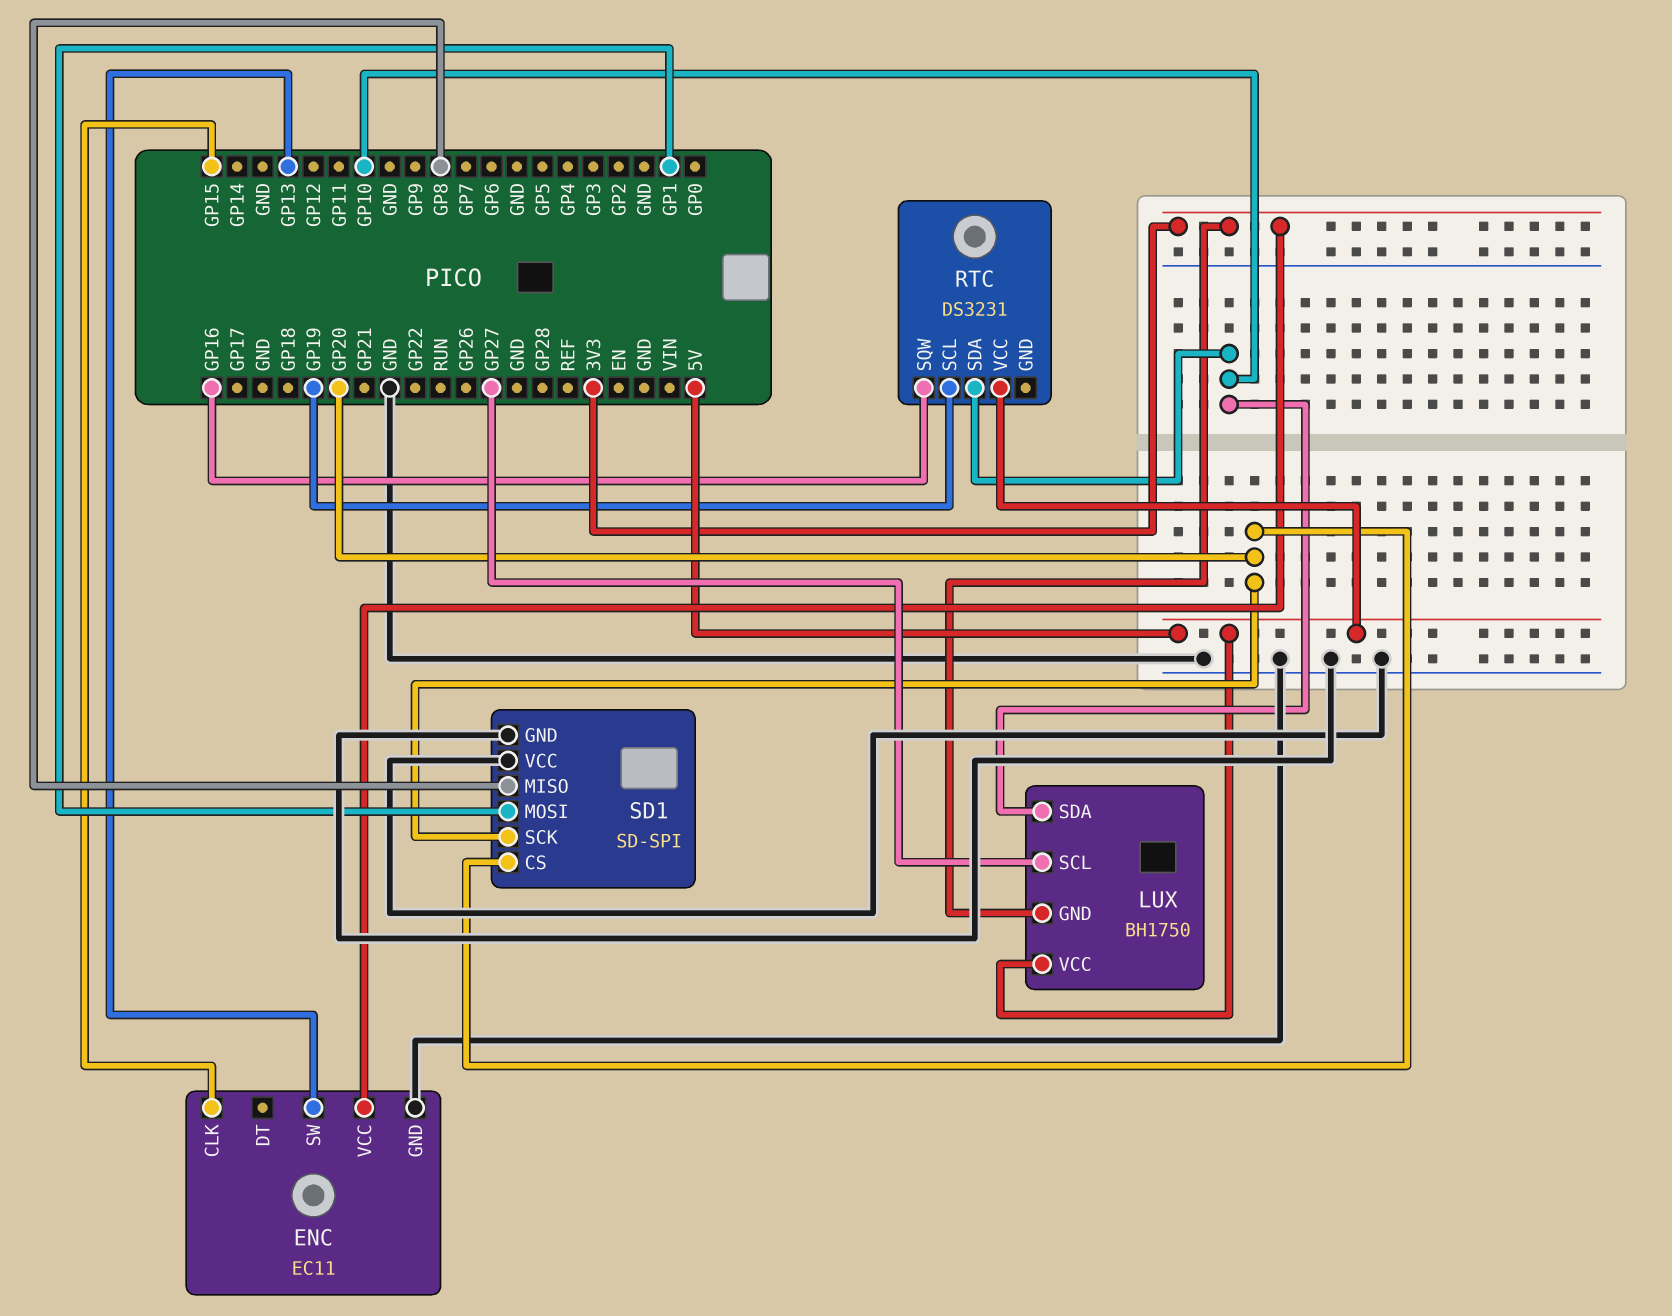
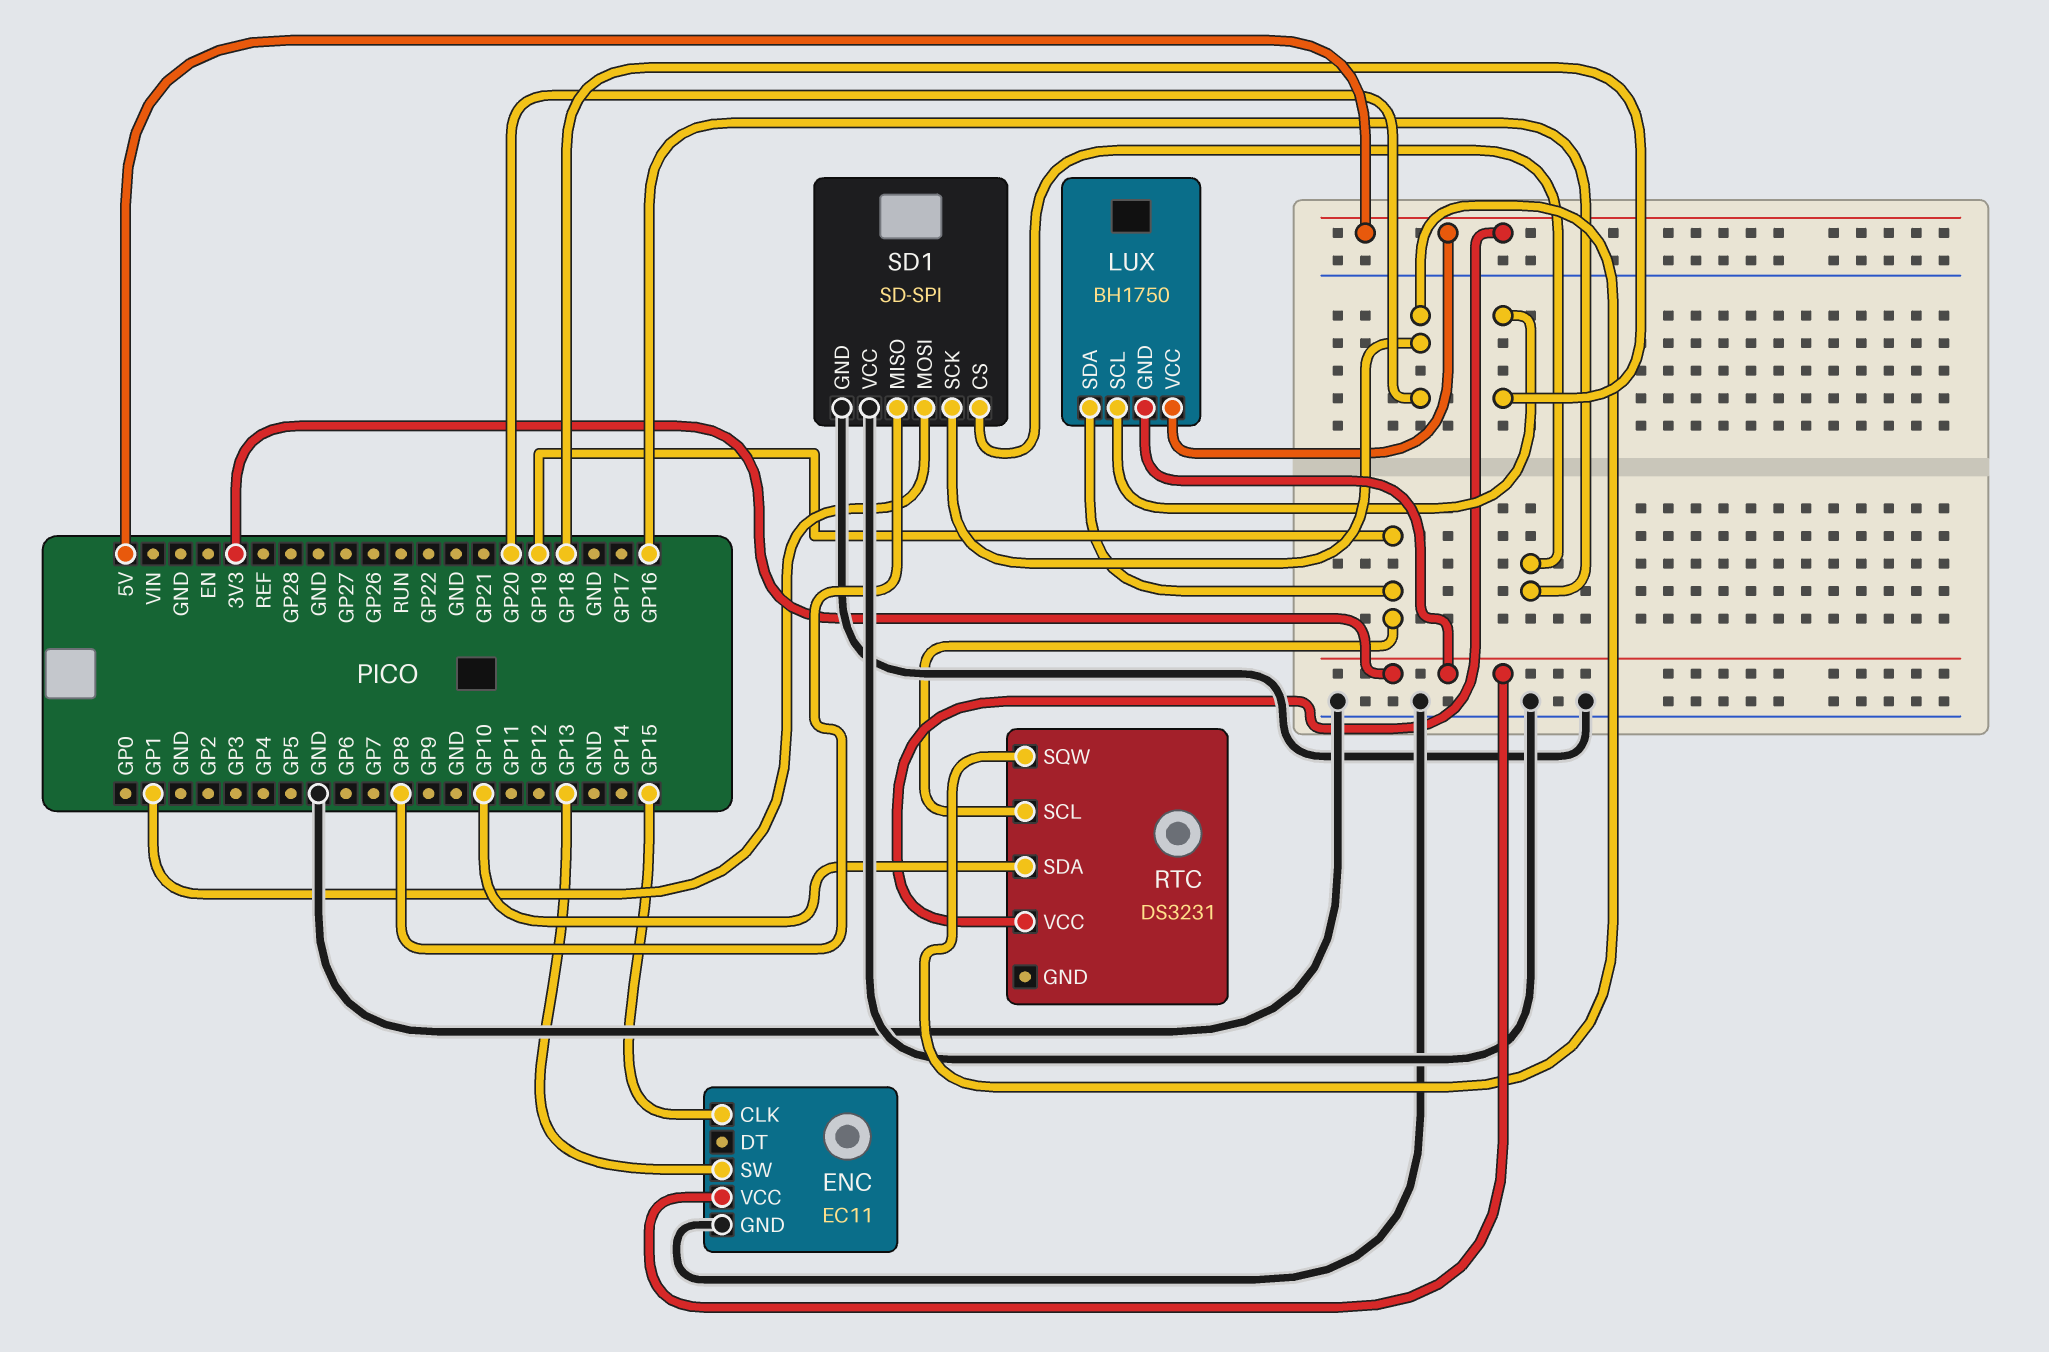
LUX pin SCL: GP27 -> GP18
LUX pin SDA: GP10 -> GP19
RTC pin SQW: GP16 -> GP20
SD1 pin CS: GP20 -> GP16

